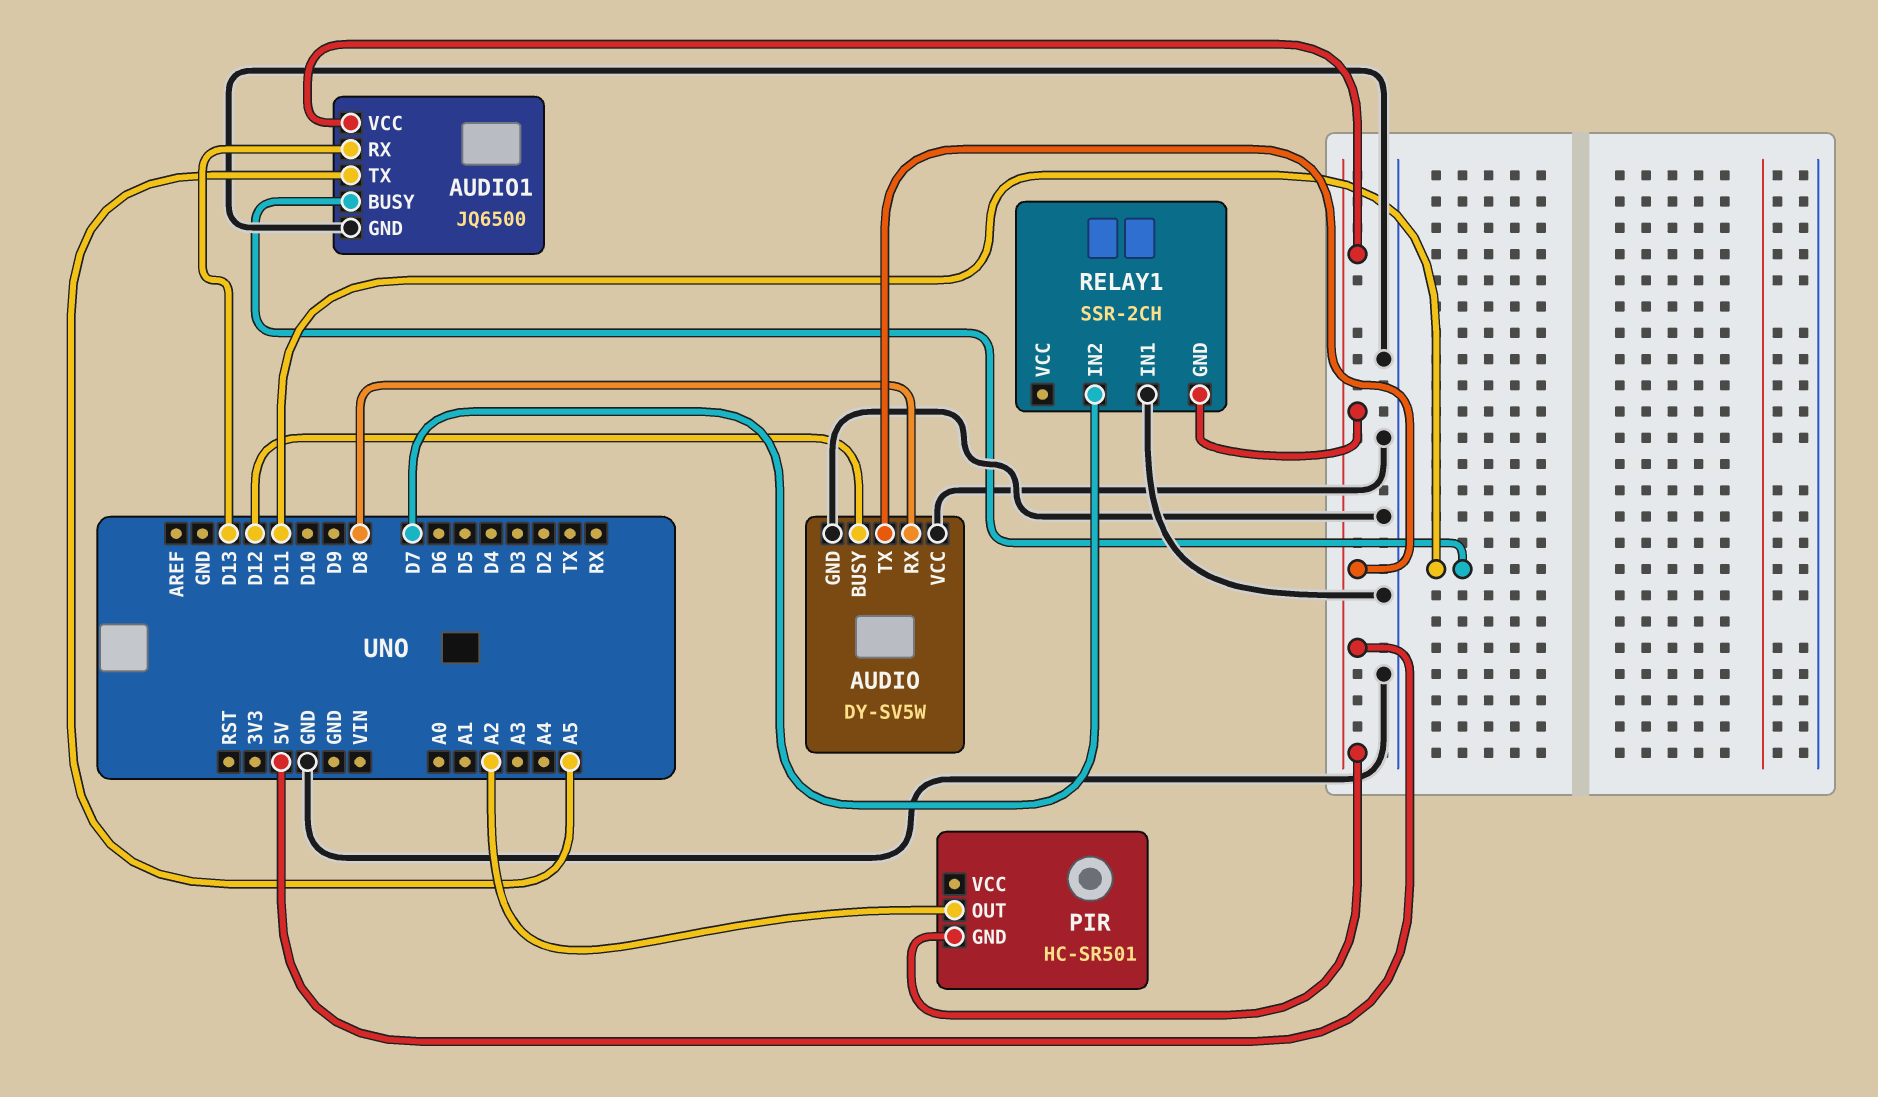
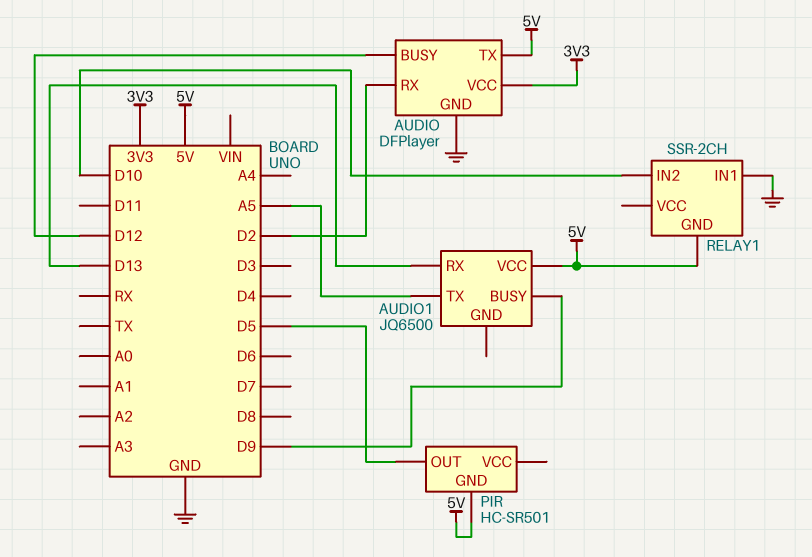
AUDIO: DY-SV5W -> DFPlayer
AUDIO pin RX: D8 -> D2
AUDIO pin VCC: GND -> 3V3
AUDIO1 pin BUSY: D11 -> D9
AUDIO1 pin GND: GND -> none
PIR pin OUT: A2 -> D5
RELAY1 pin IN2: D7 -> D10

